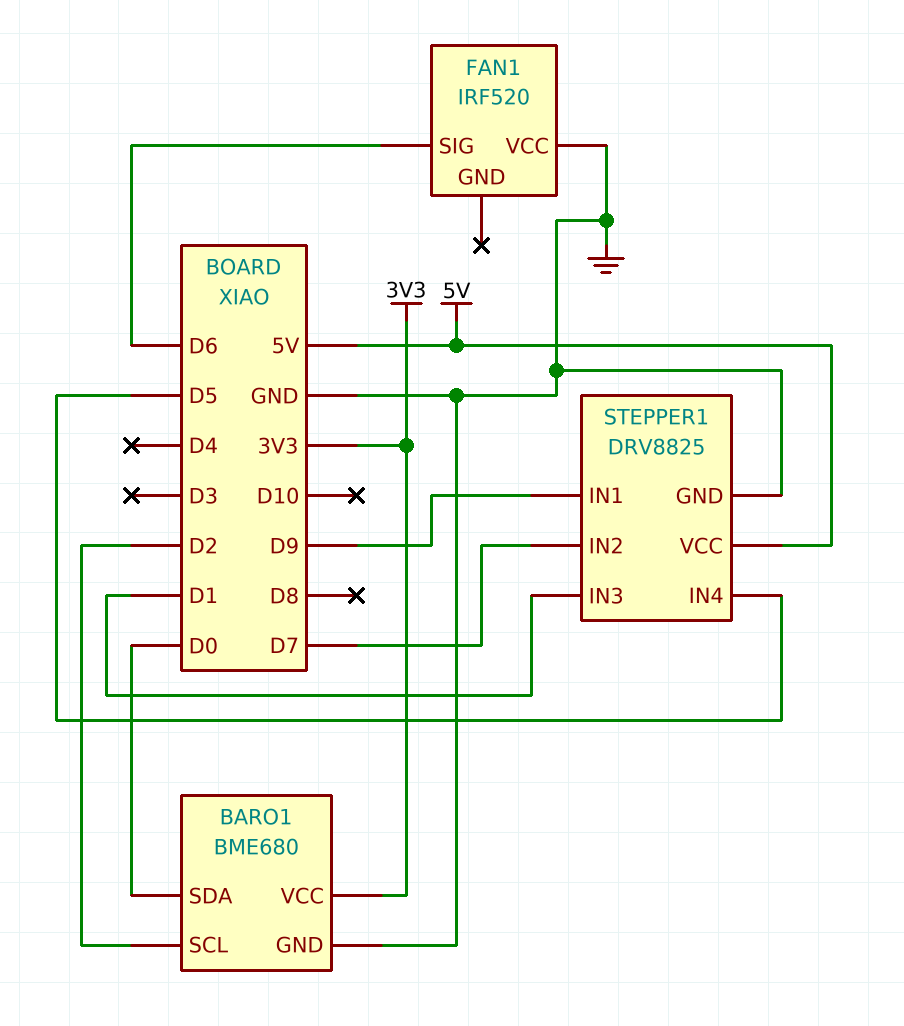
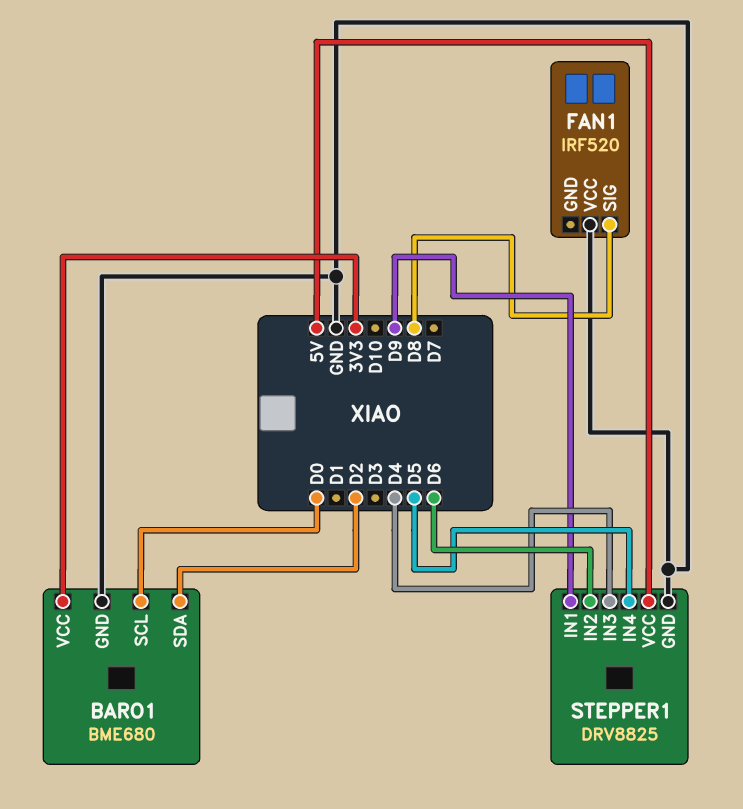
BARO1 pin SCL: D2 -> D0
BARO1 pin SDA: D0 -> D2
FAN1 pin SIG: D6 -> D8
STEPPER1 pin IN2: D7 -> D6
STEPPER1 pin IN3: D1 -> D4

